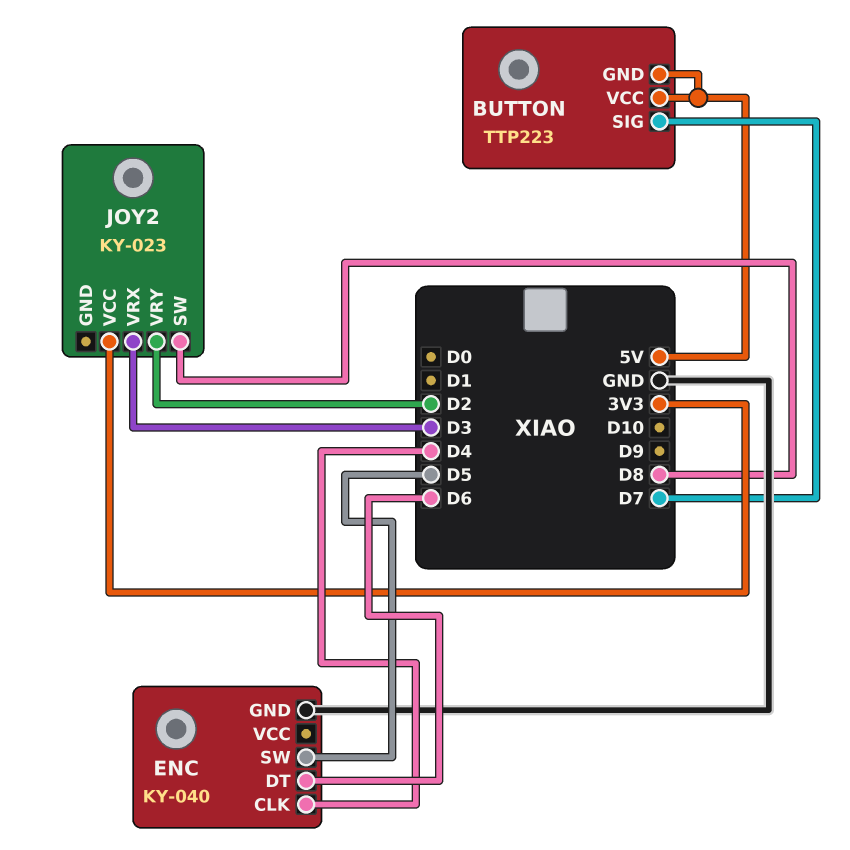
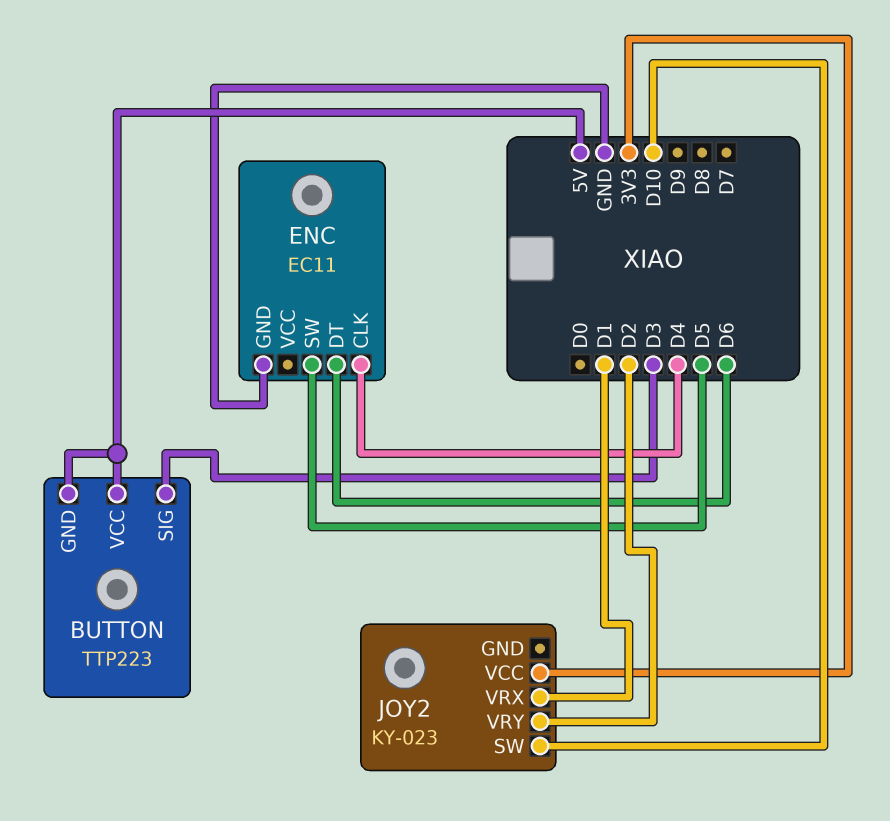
BUTTON pin SIG: D7 -> D3
ENC: KY-040 -> EC11
JOY2 pin SW: D8 -> D10
JOY2 pin VRX: D3 -> D1

